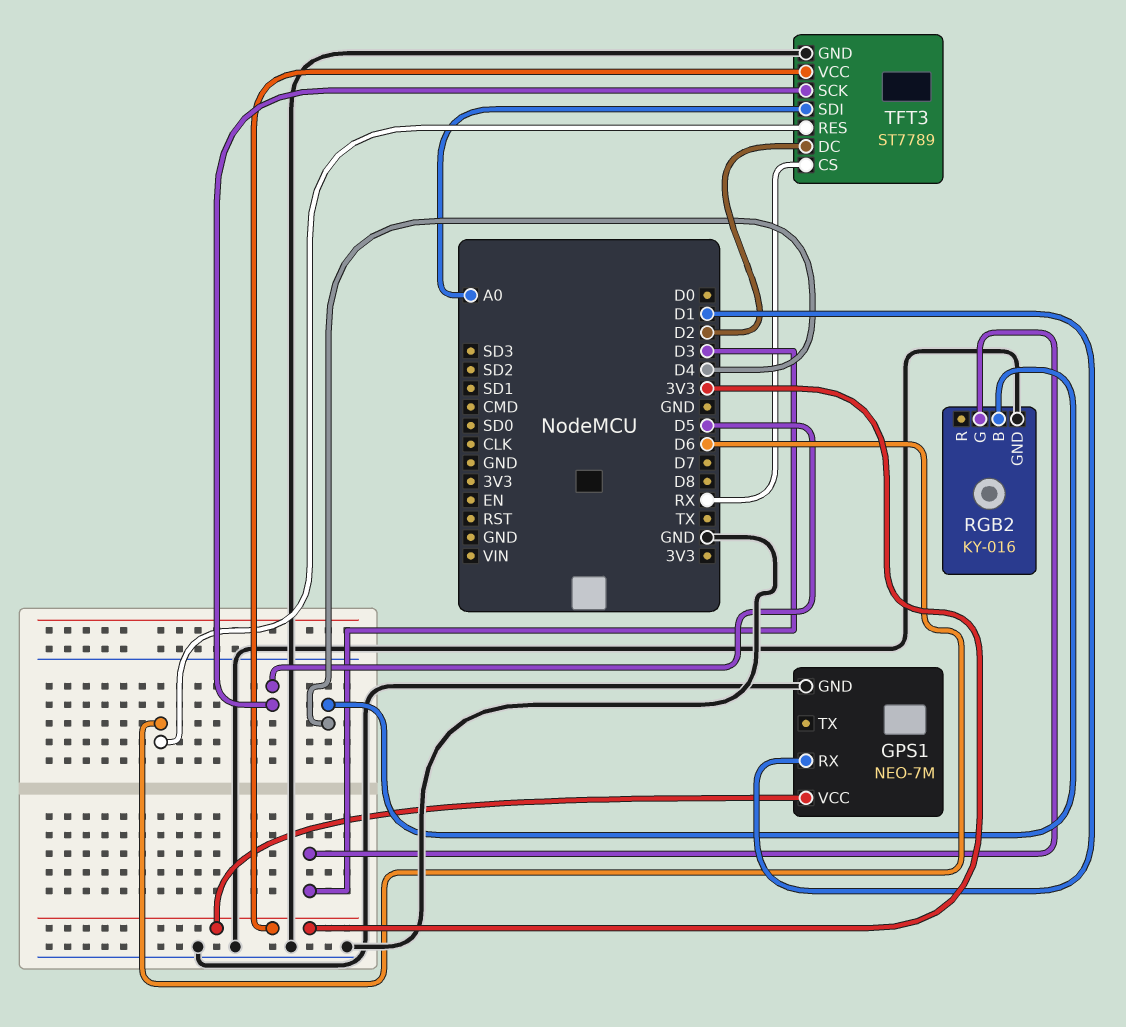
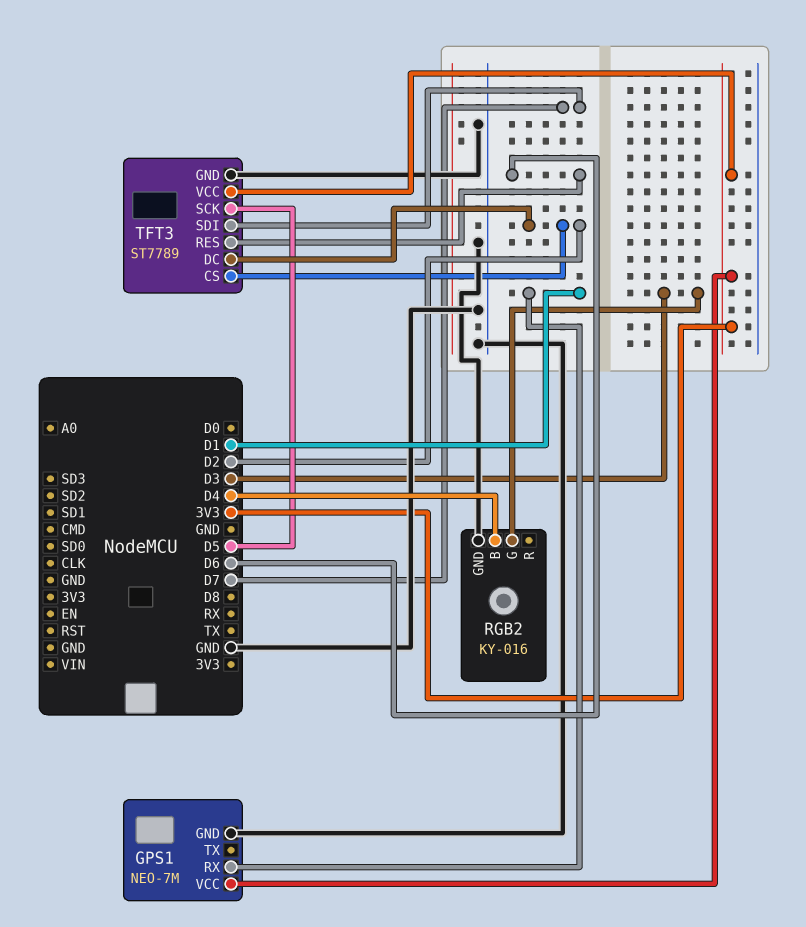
TFT3 pin CS: RX -> D2
TFT3 pin SDI: A0 -> D7

